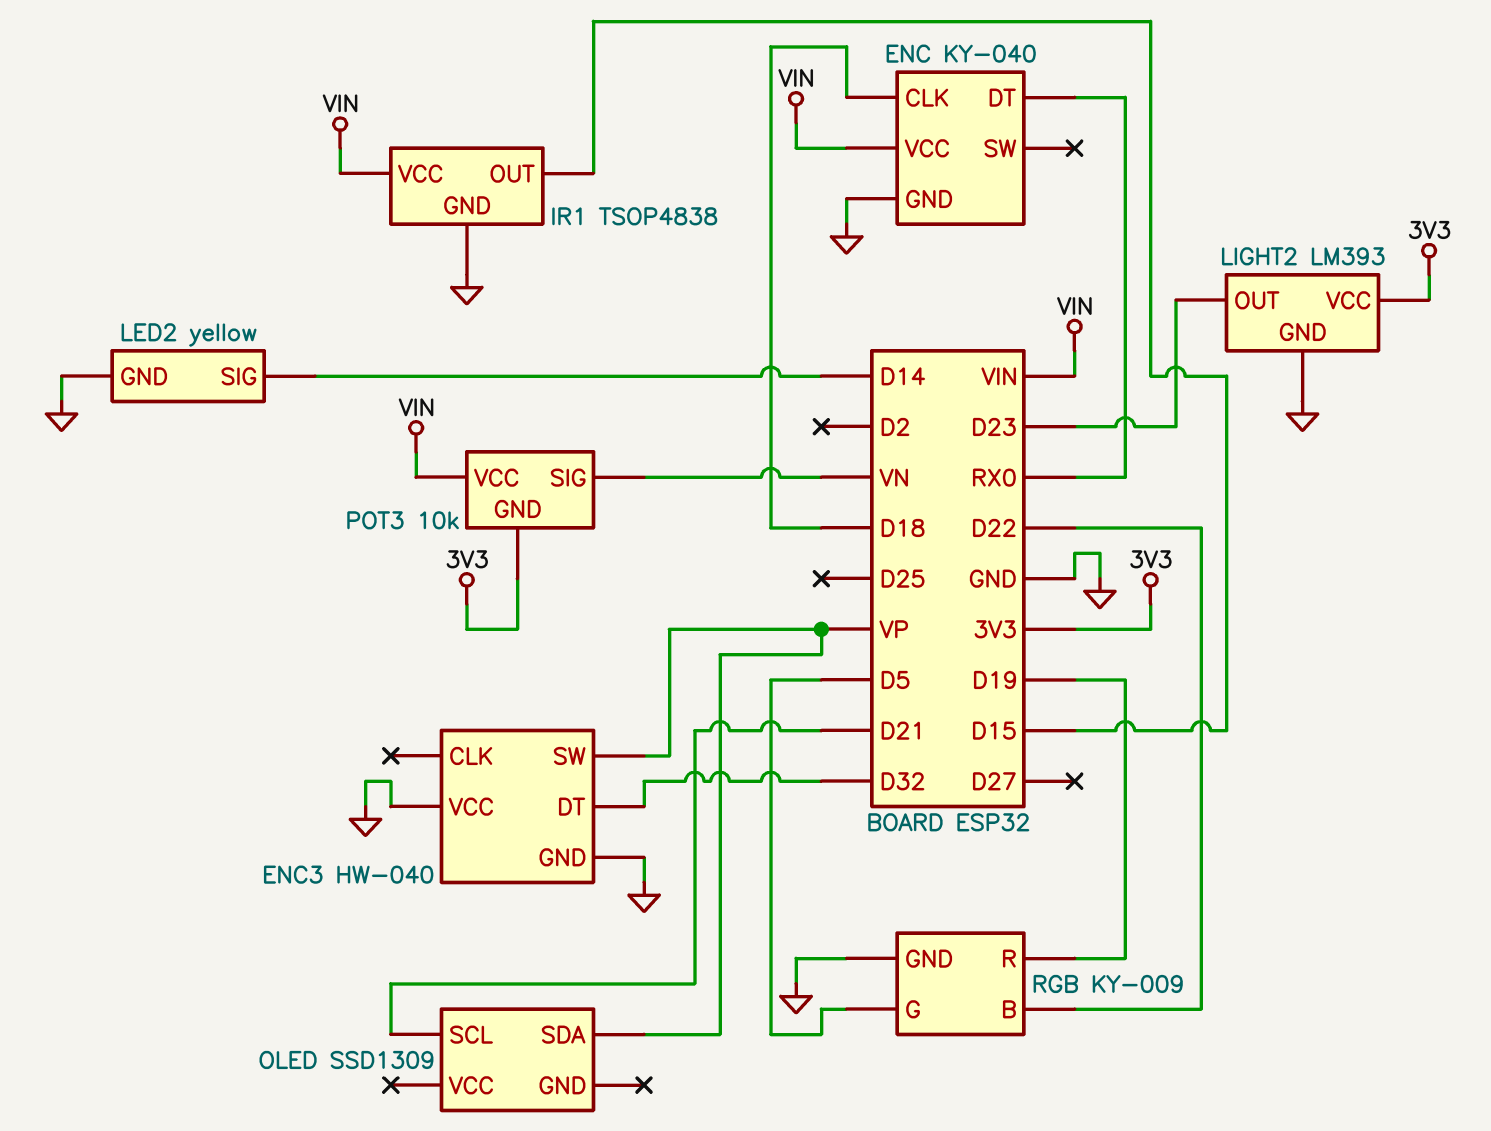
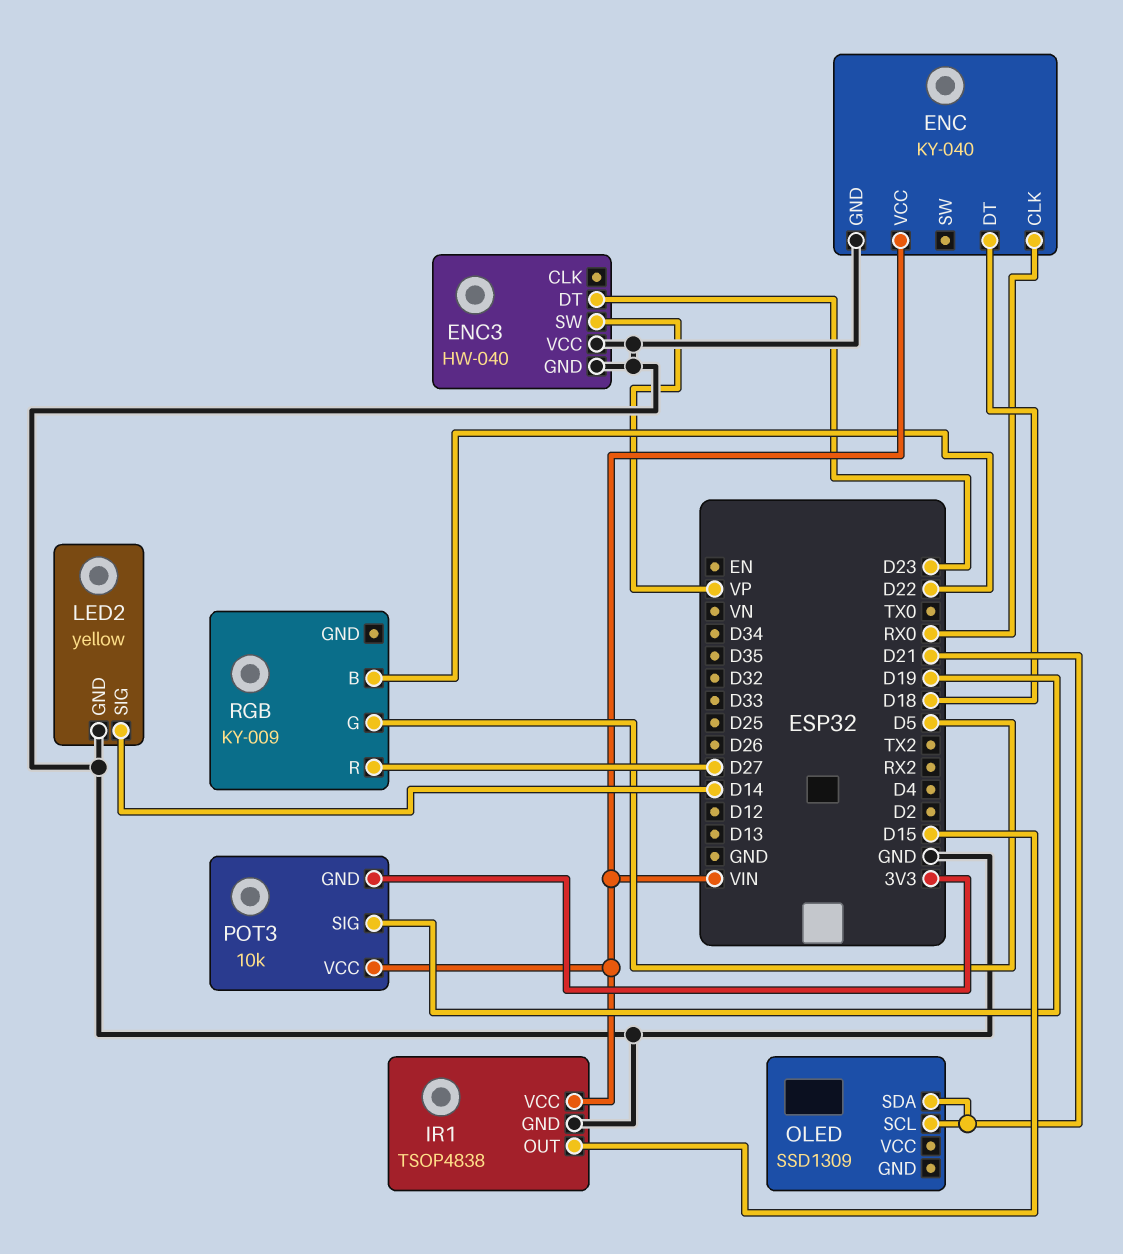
ENC pin CLK: D18 -> RX0
ENC pin DT: RX0 -> D18
ENC3 pin DT: D32 -> D23
LIGHT2: LM393 -> none
LIGHT2 pin GND: GND -> none
LIGHT2 pin OUT: D23 -> none
LIGHT2 pin VCC: 3V3 -> none
OLED pin SDA: VP -> D21
POT3 pin SIG: VN -> D19
RGB pin GND: GND -> none
RGB pin R: D19 -> D27

